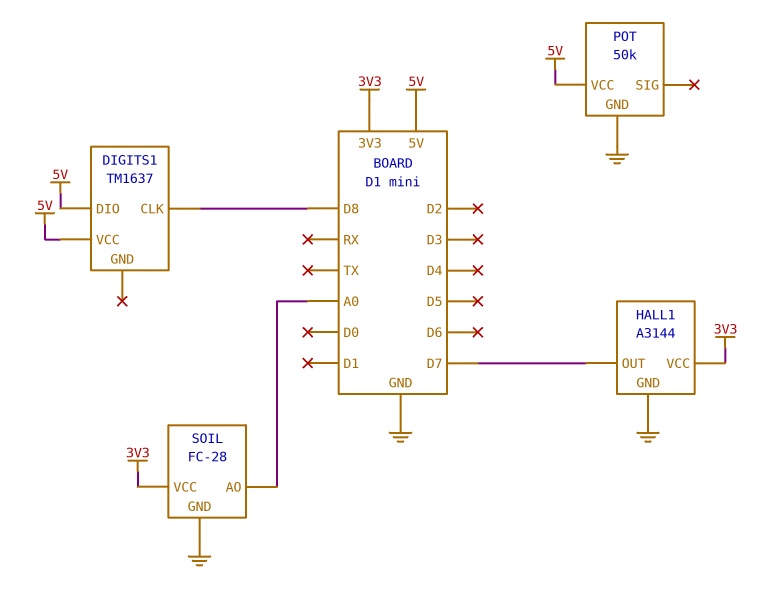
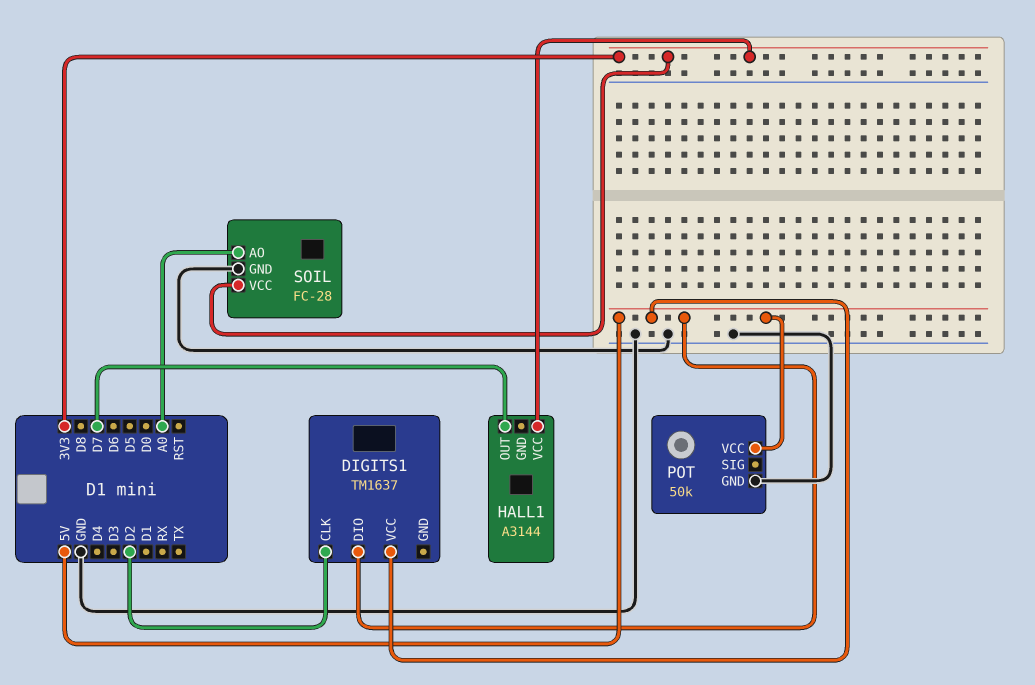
DIGITS1 pin CLK: D8 -> D2
HALL1 pin GND: GND -> none

